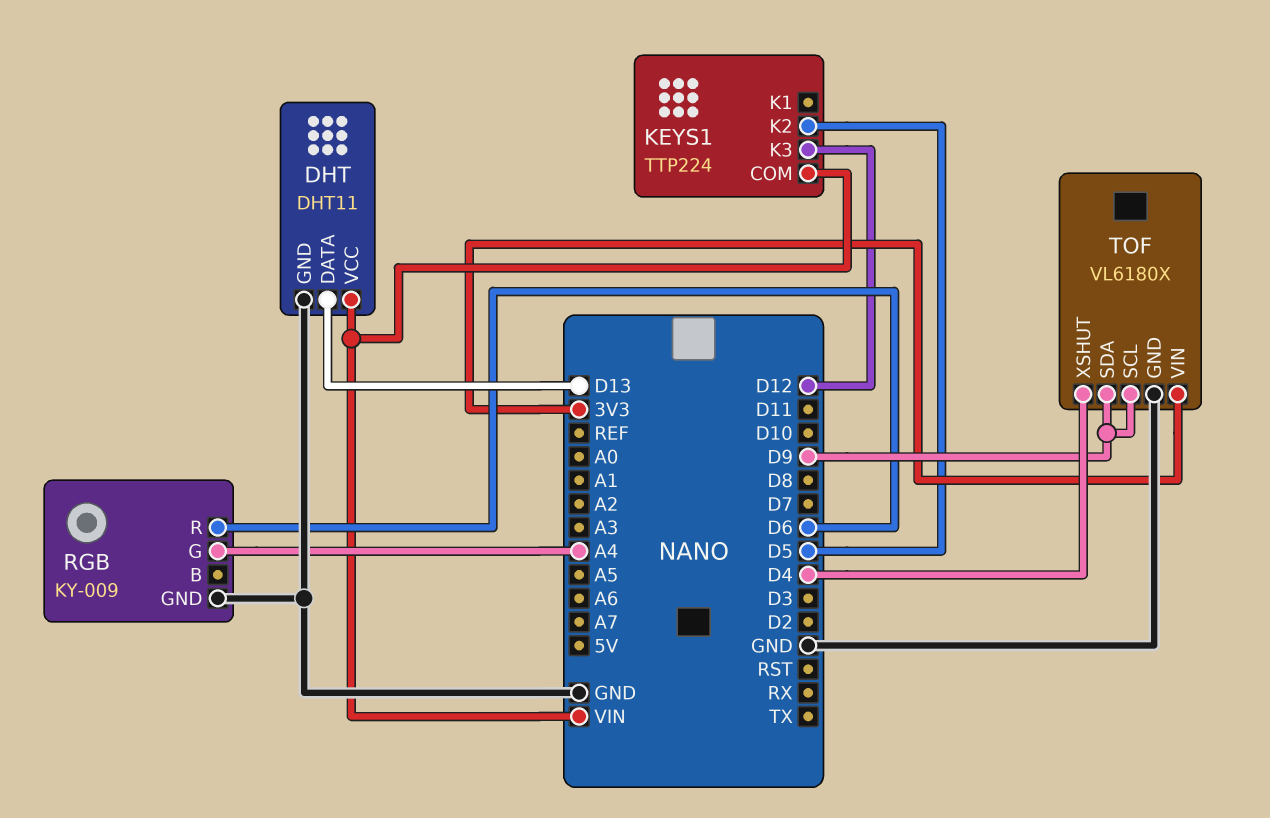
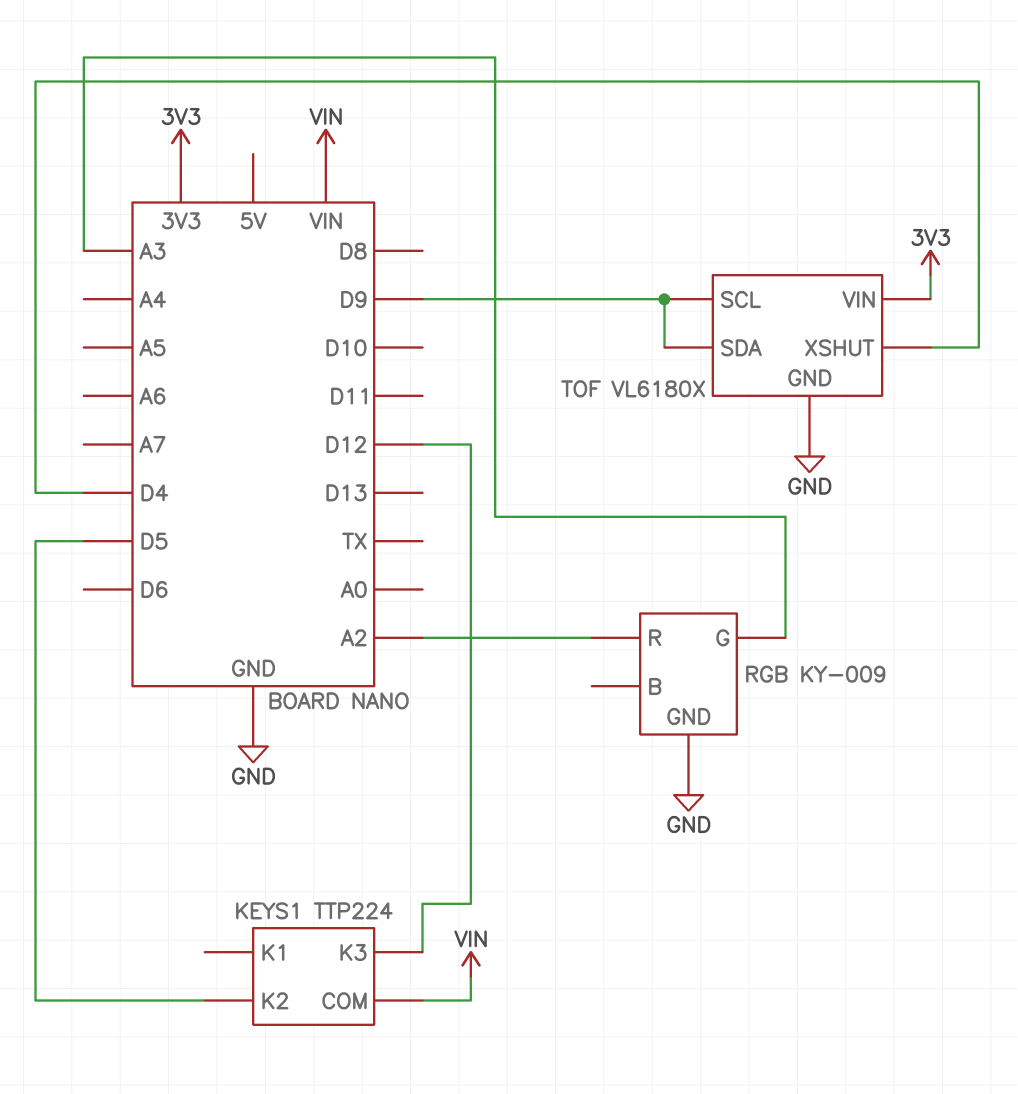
DHT: DHT11 -> none
DHT pin DATA: D13 -> none
DHT pin GND: GND -> none
DHT pin VCC: VIN -> none
RGB pin G: A4 -> A3
RGB pin R: D6 -> A2

